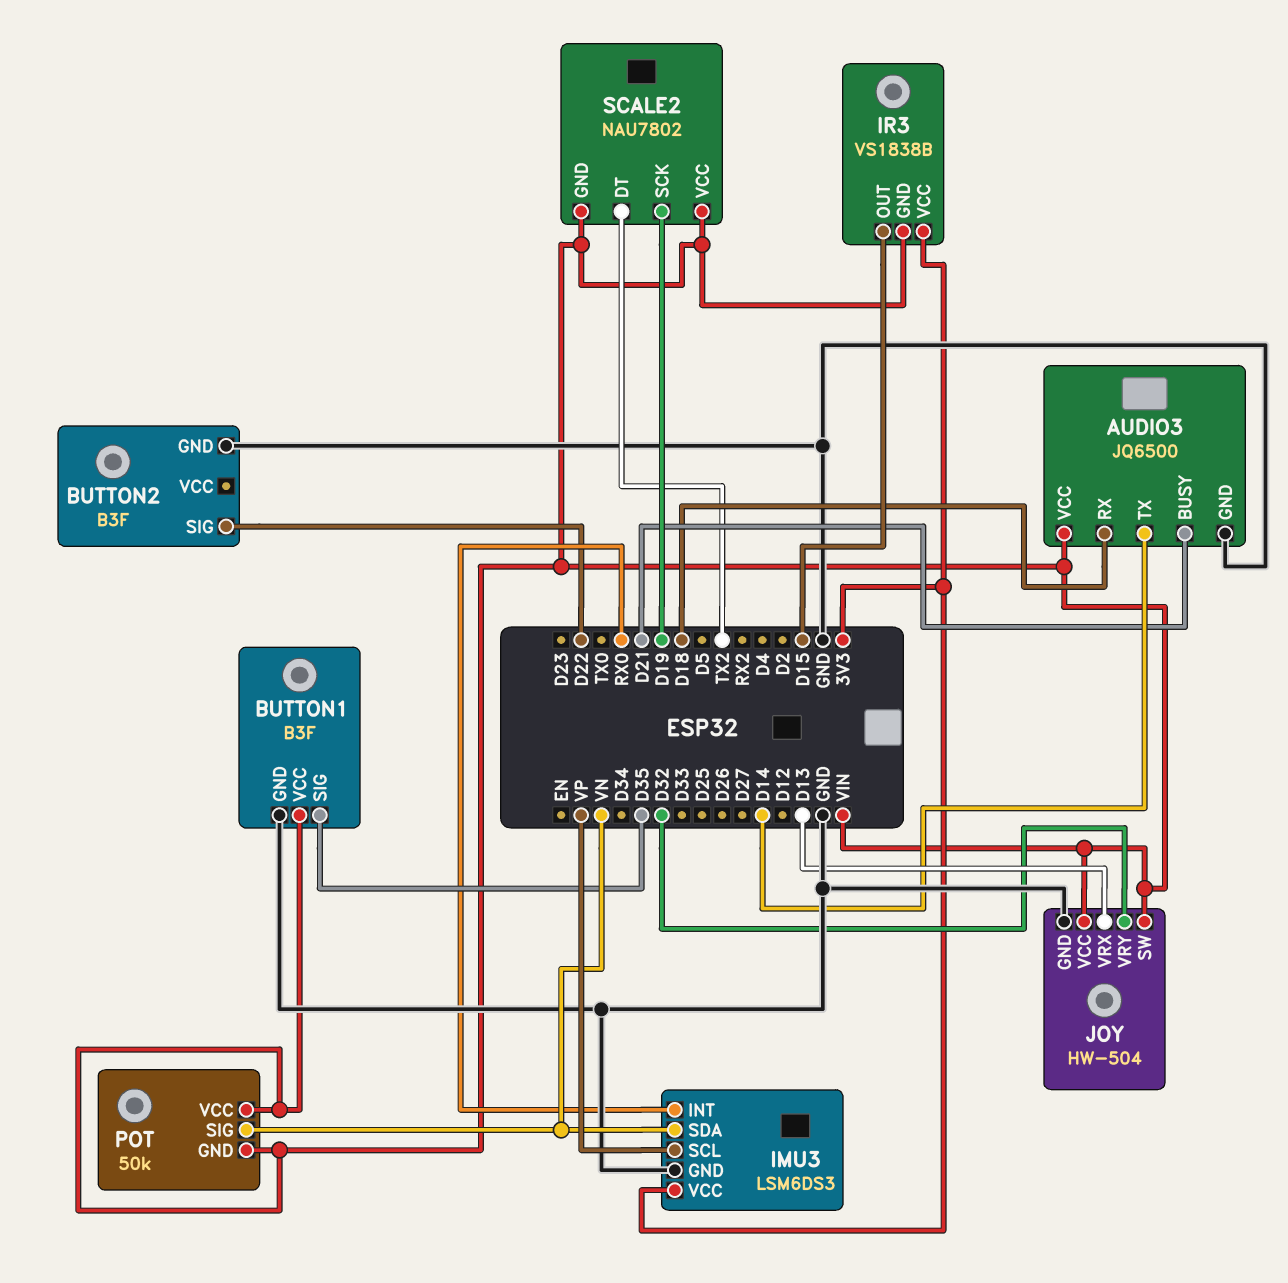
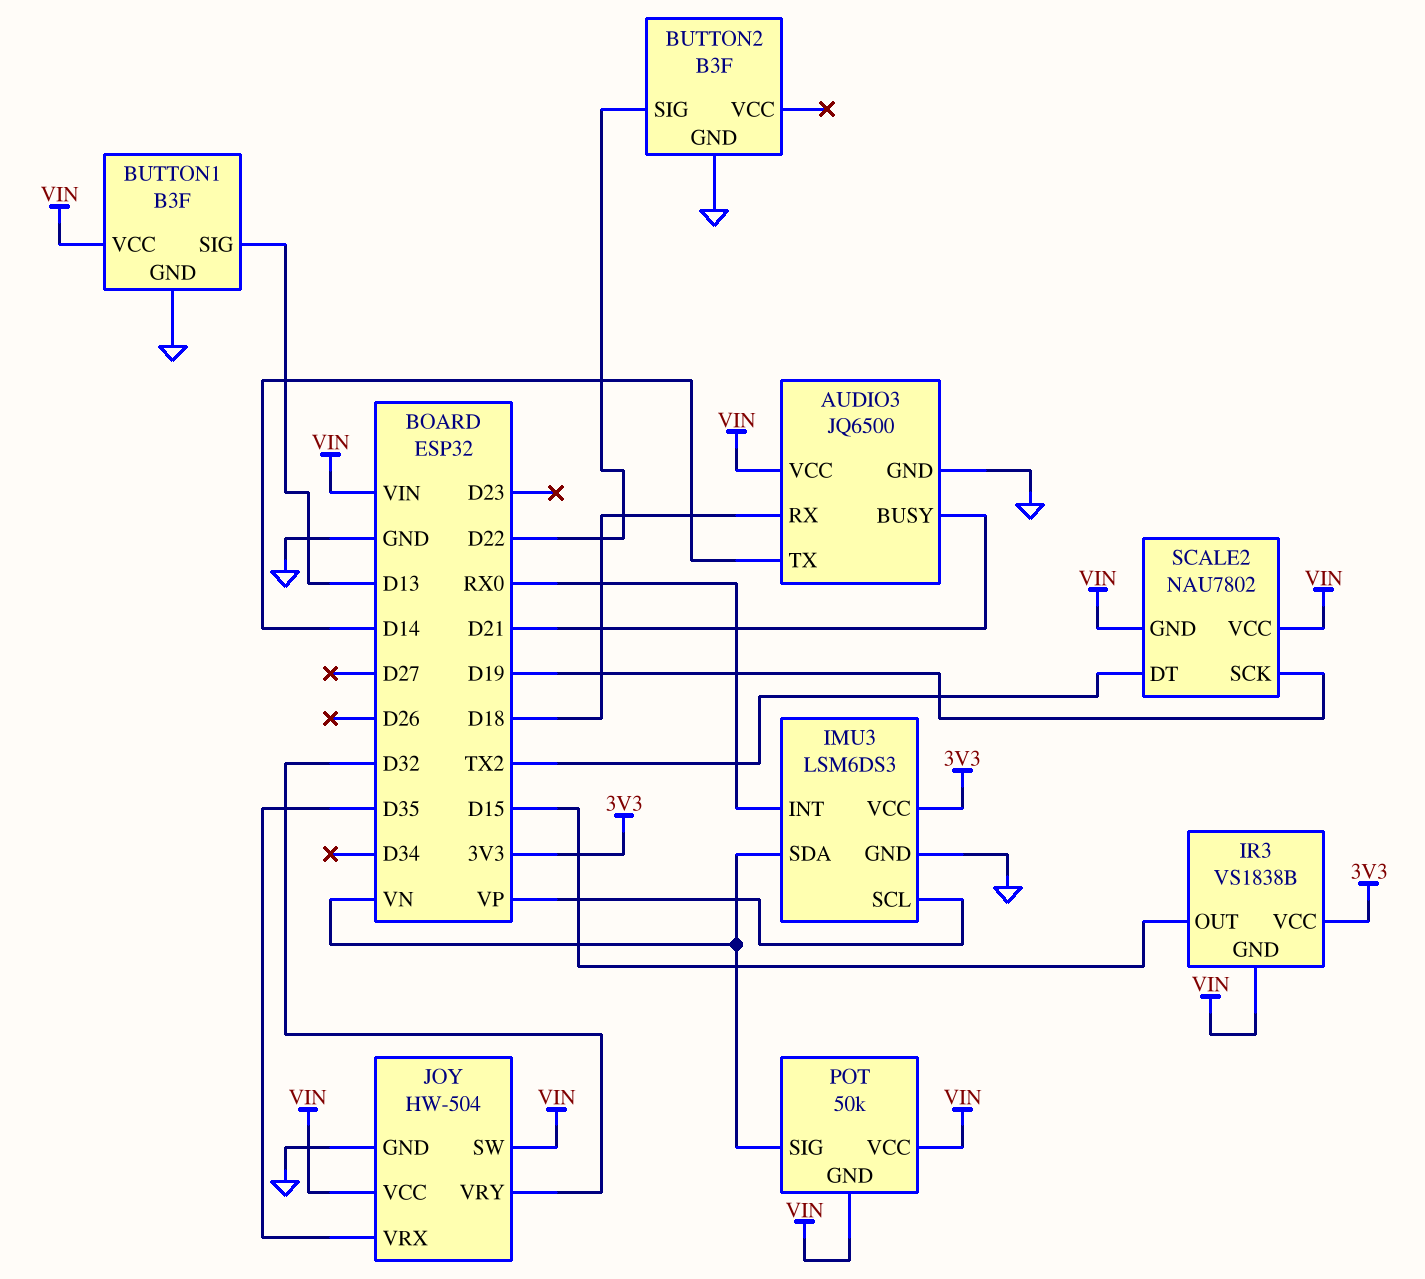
BUTTON1 pin SIG: D35 -> D13
JOY pin VRX: D13 -> D35

